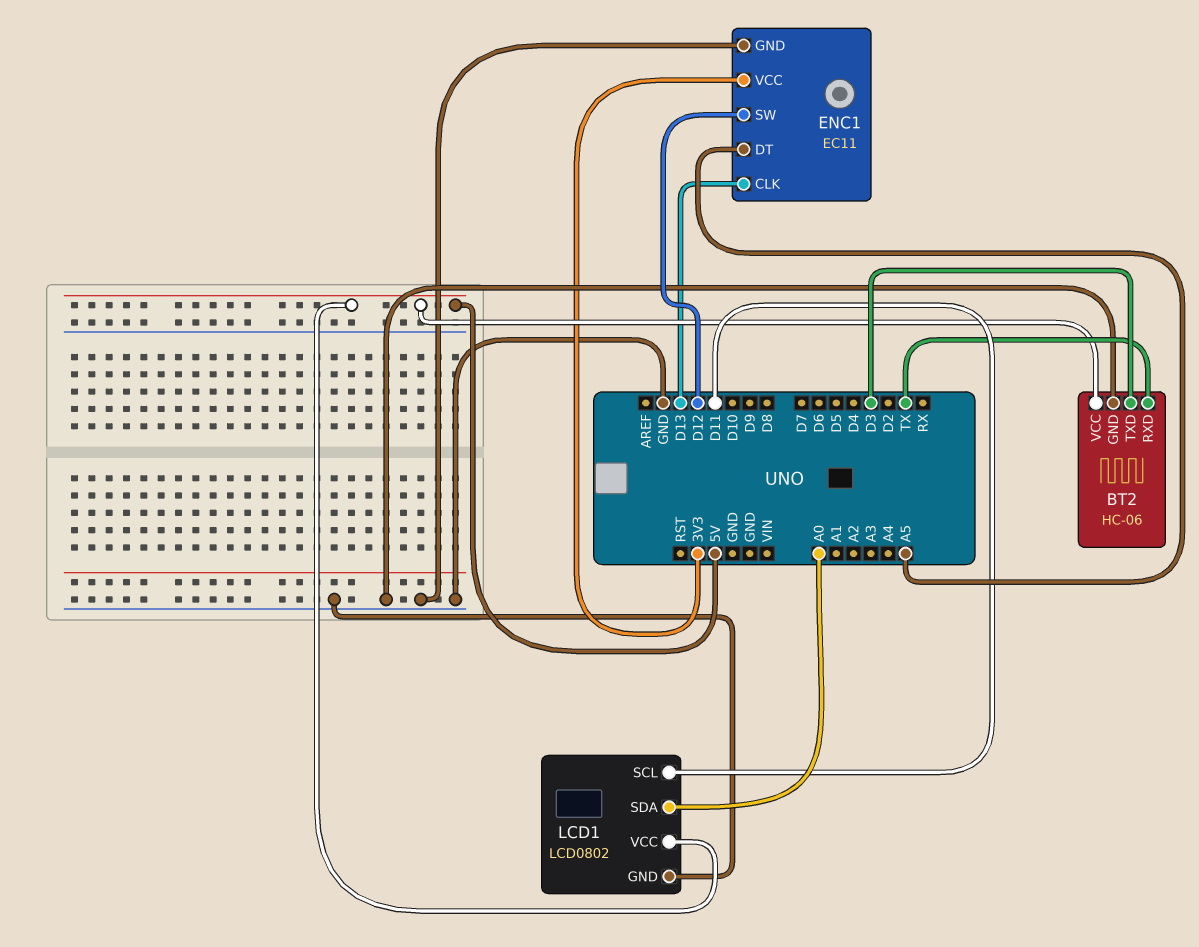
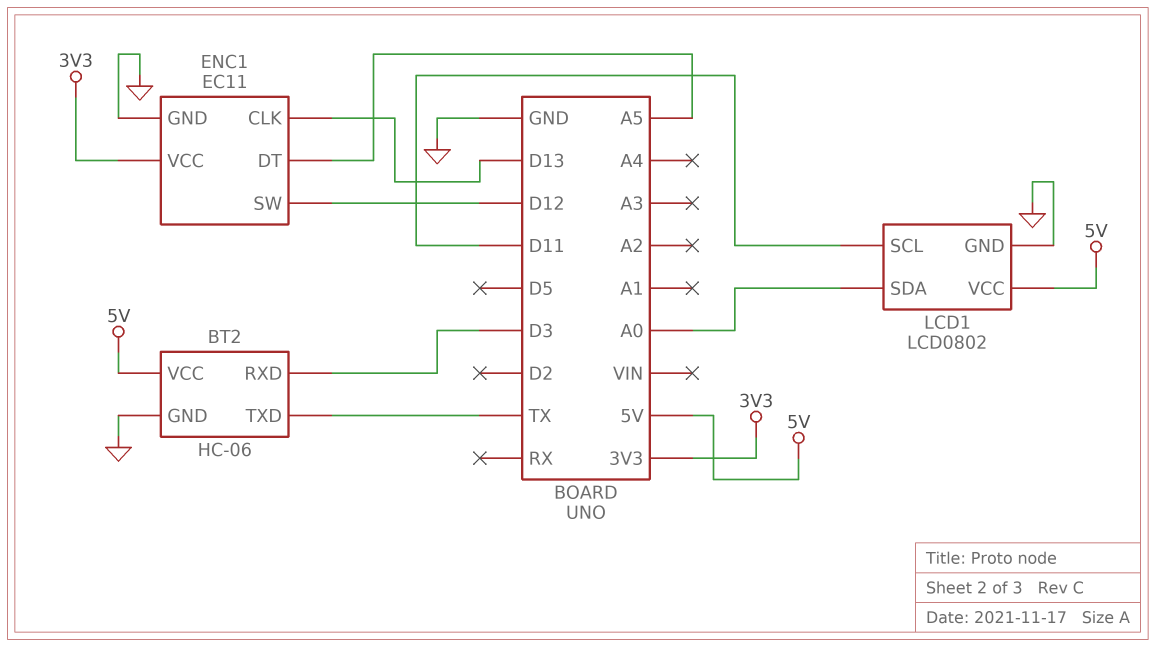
BT2 pin RXD: TX -> D3
BT2 pin TXD: D3 -> TX

